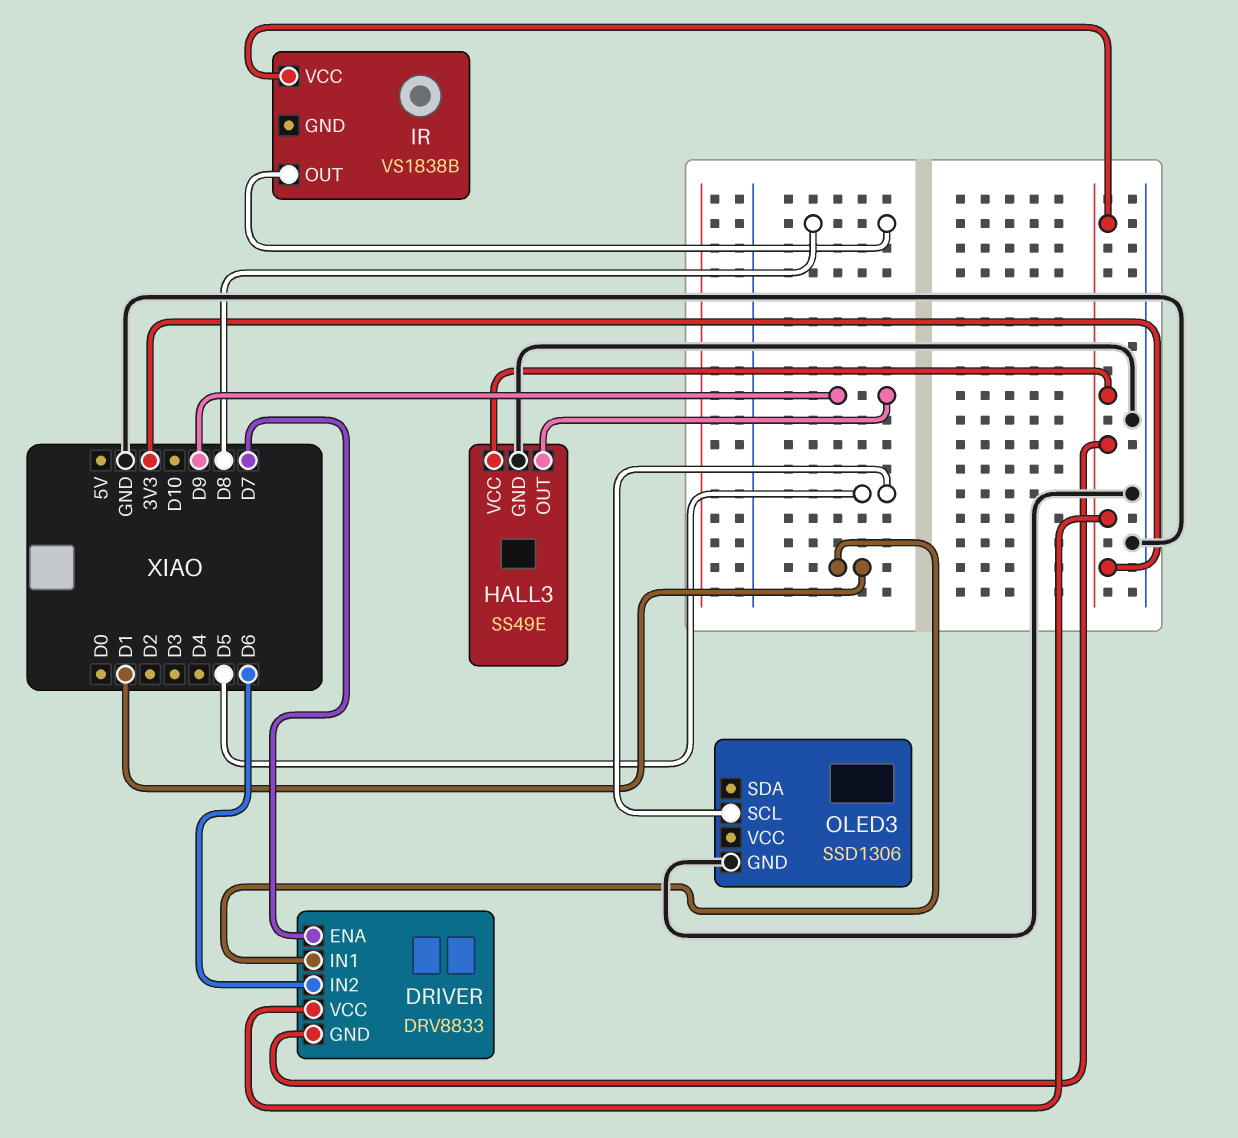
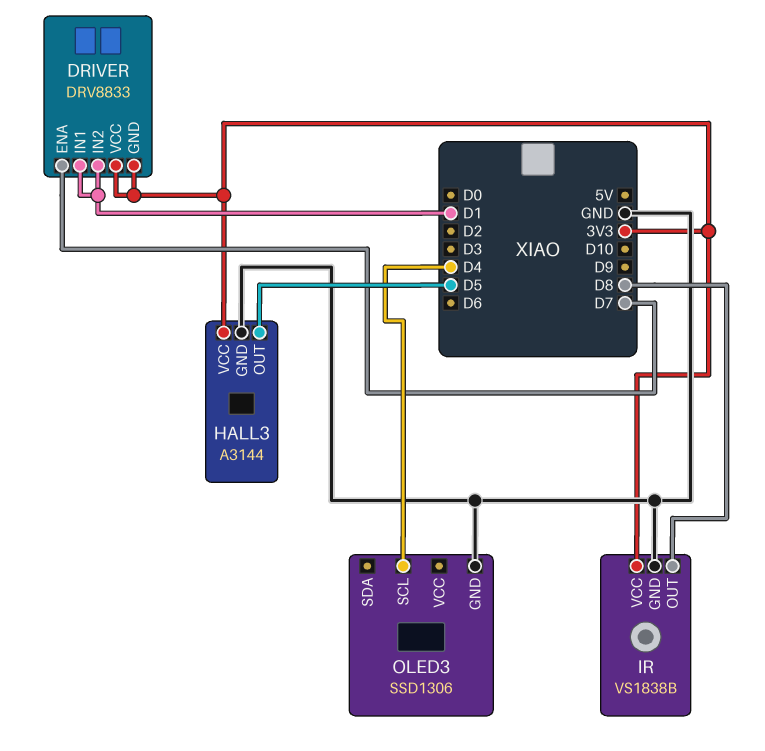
DRIVER pin IN2: D6 -> D1
HALL3: SS49E -> A3144
HALL3 pin OUT: D9 -> D5
IR pin GND: none -> GND
OLED3 pin SCL: D5 -> D4

